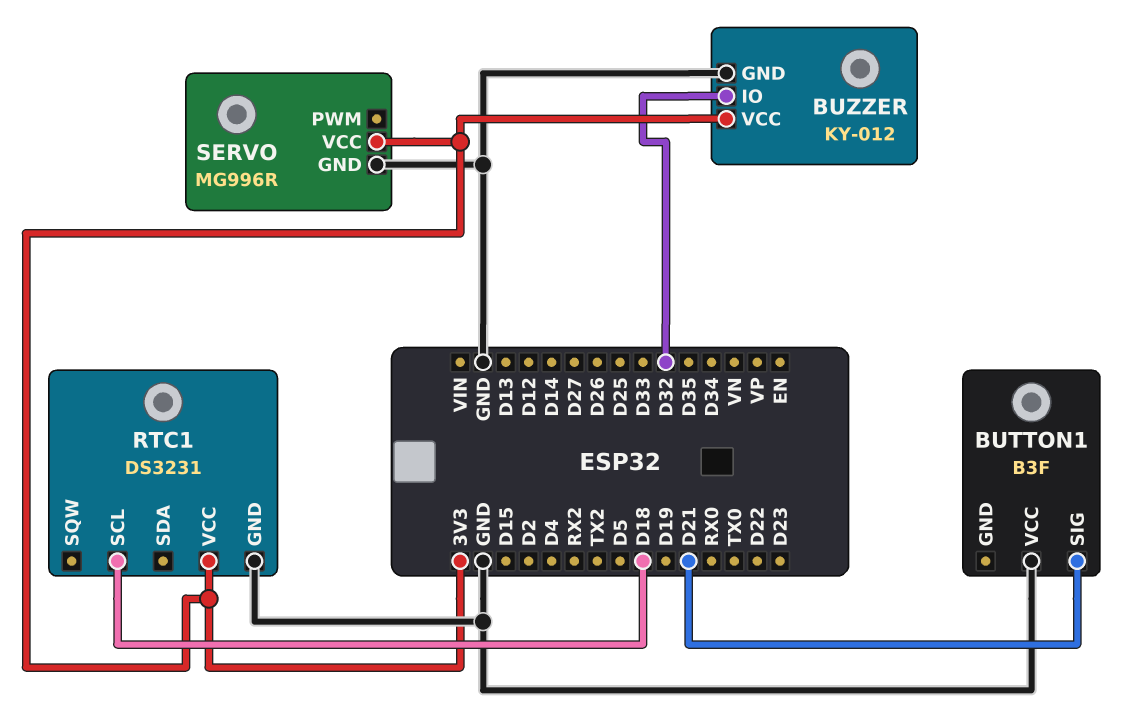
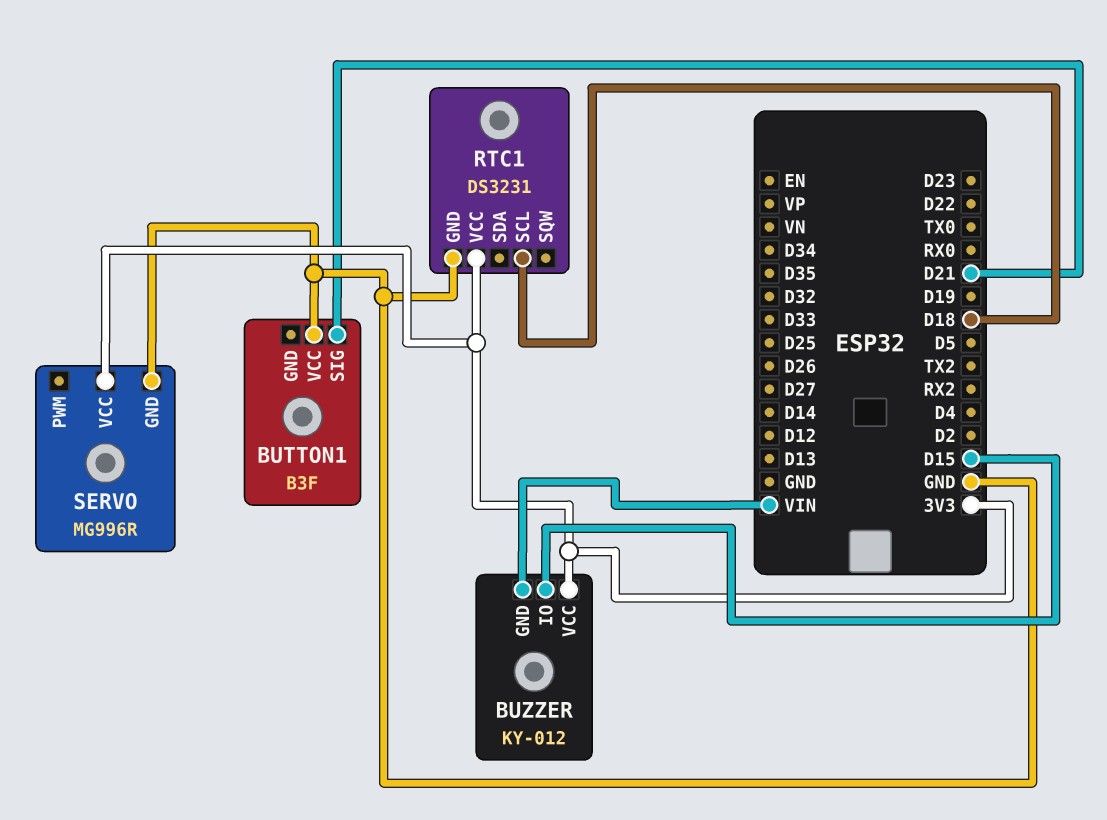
BUZZER pin GND: GND -> VIN
BUZZER pin IO: D32 -> D15

